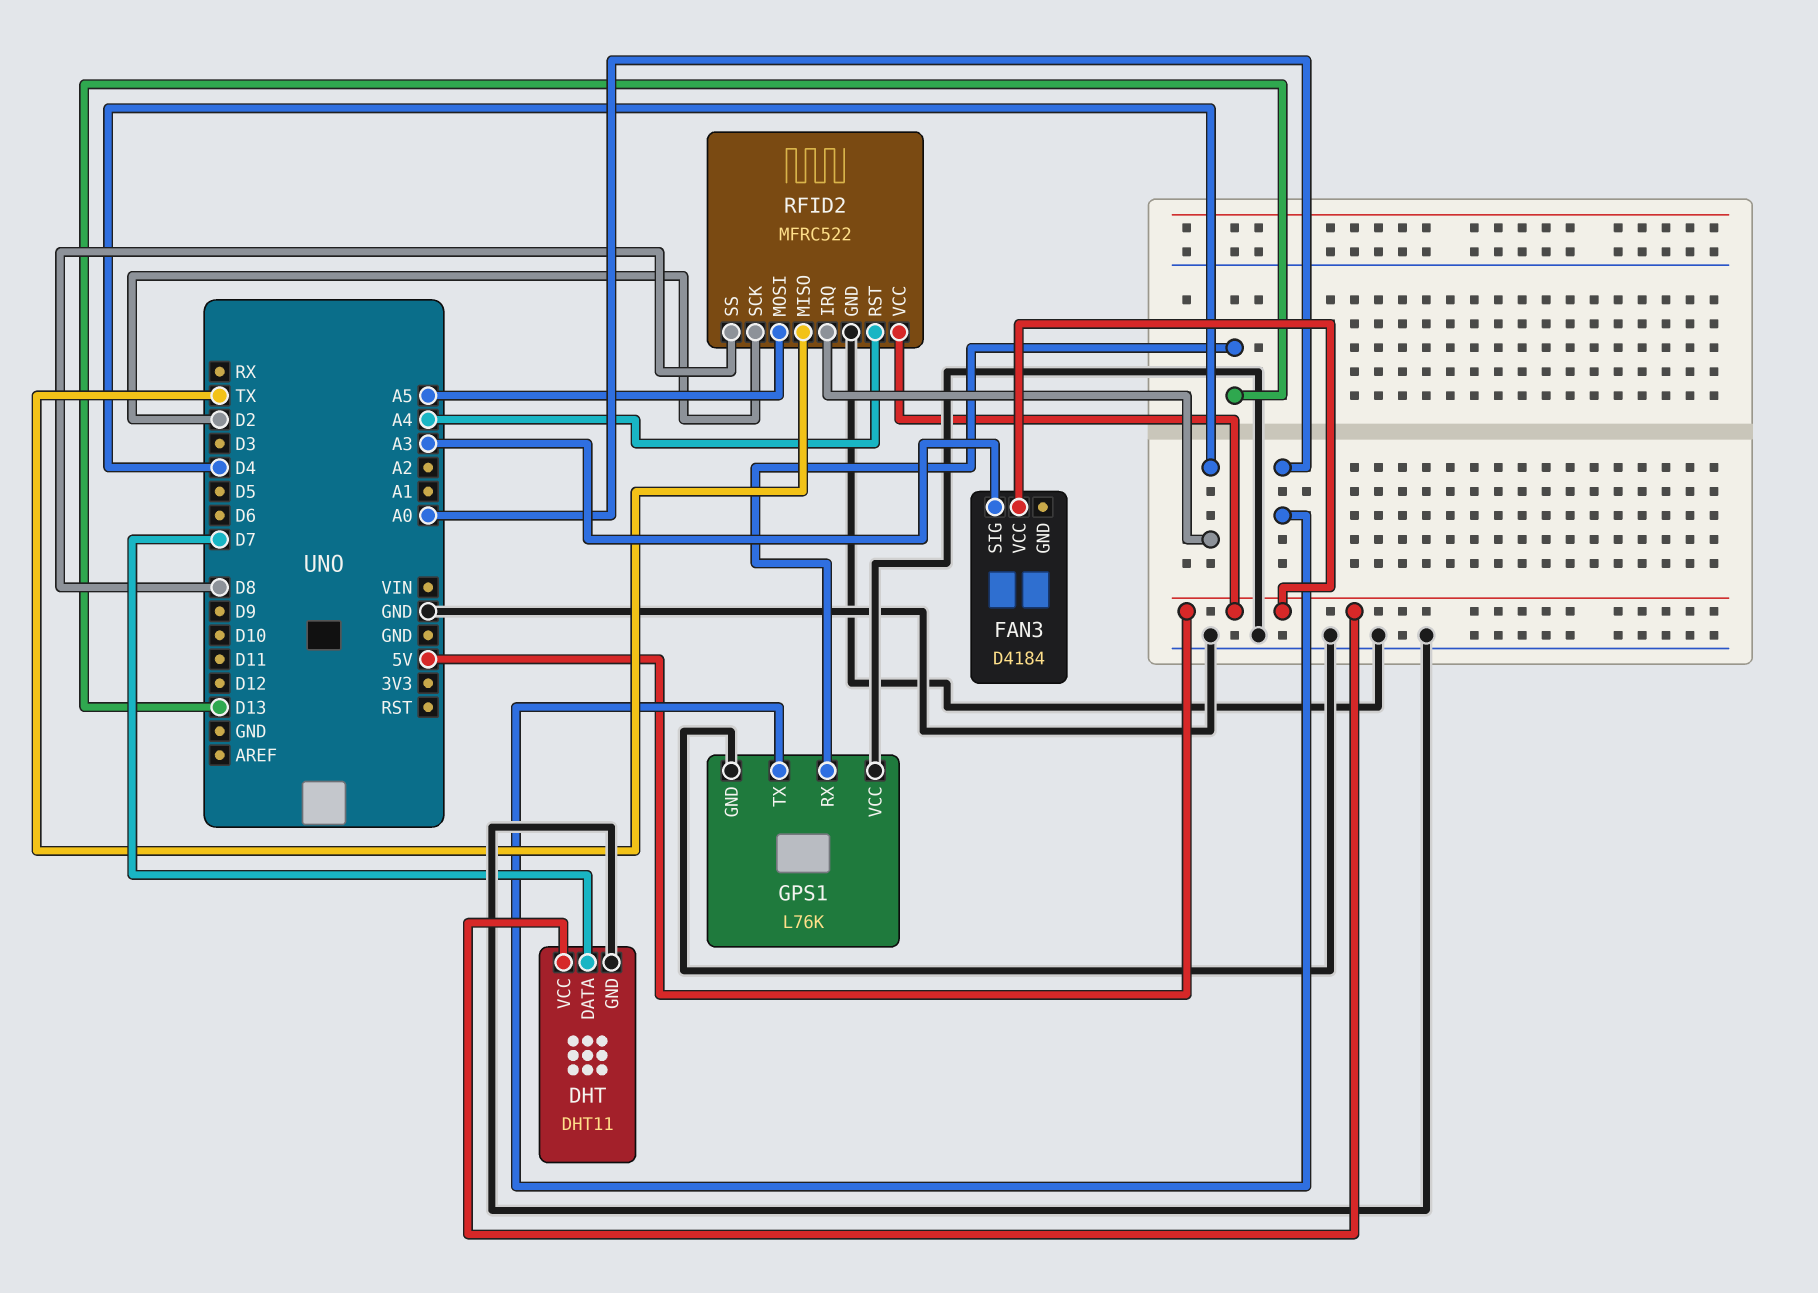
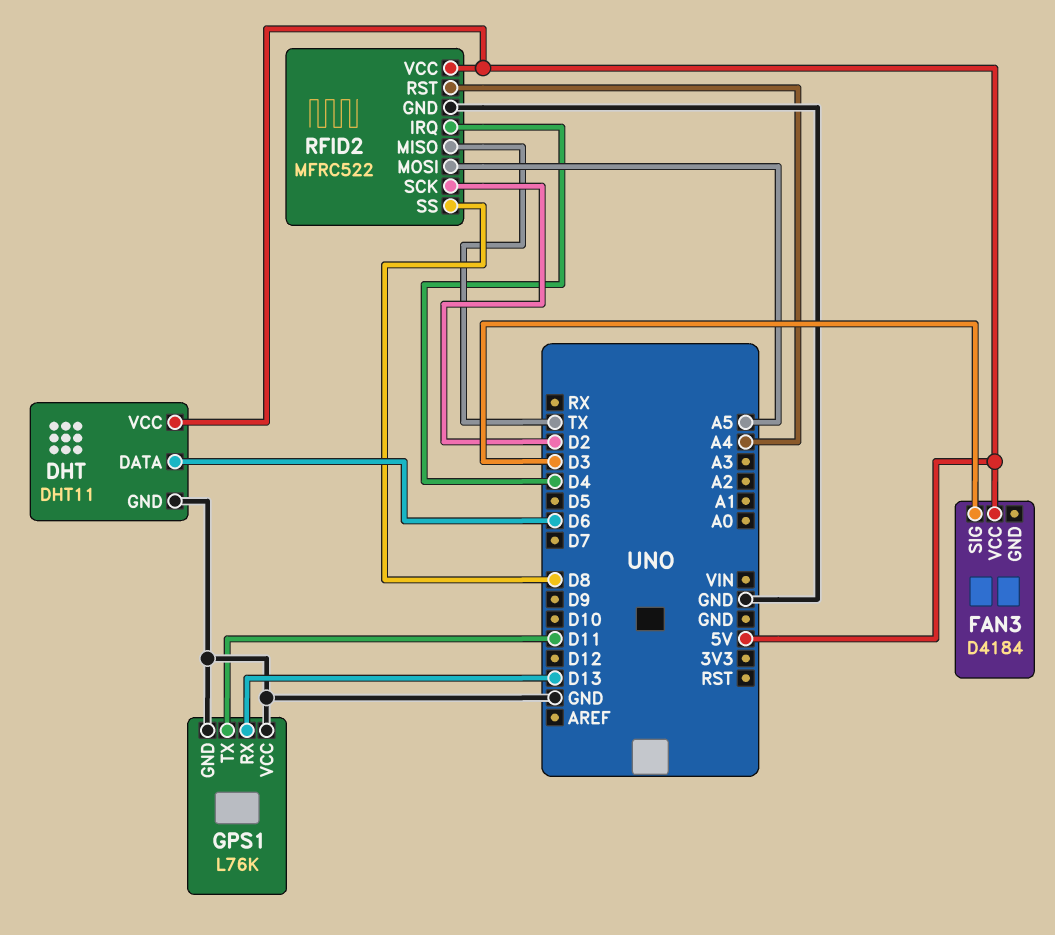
DHT pin DATA: D7 -> D6
FAN3 pin SIG: A3 -> D3
GPS1 pin TX: A0 -> D11

